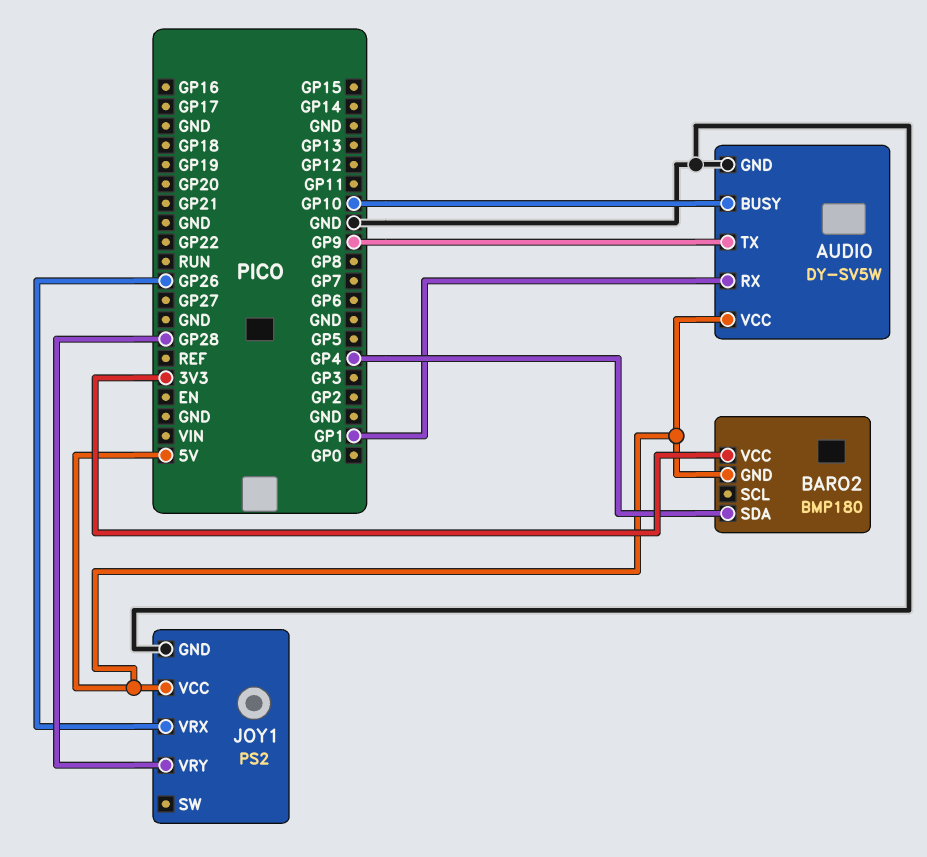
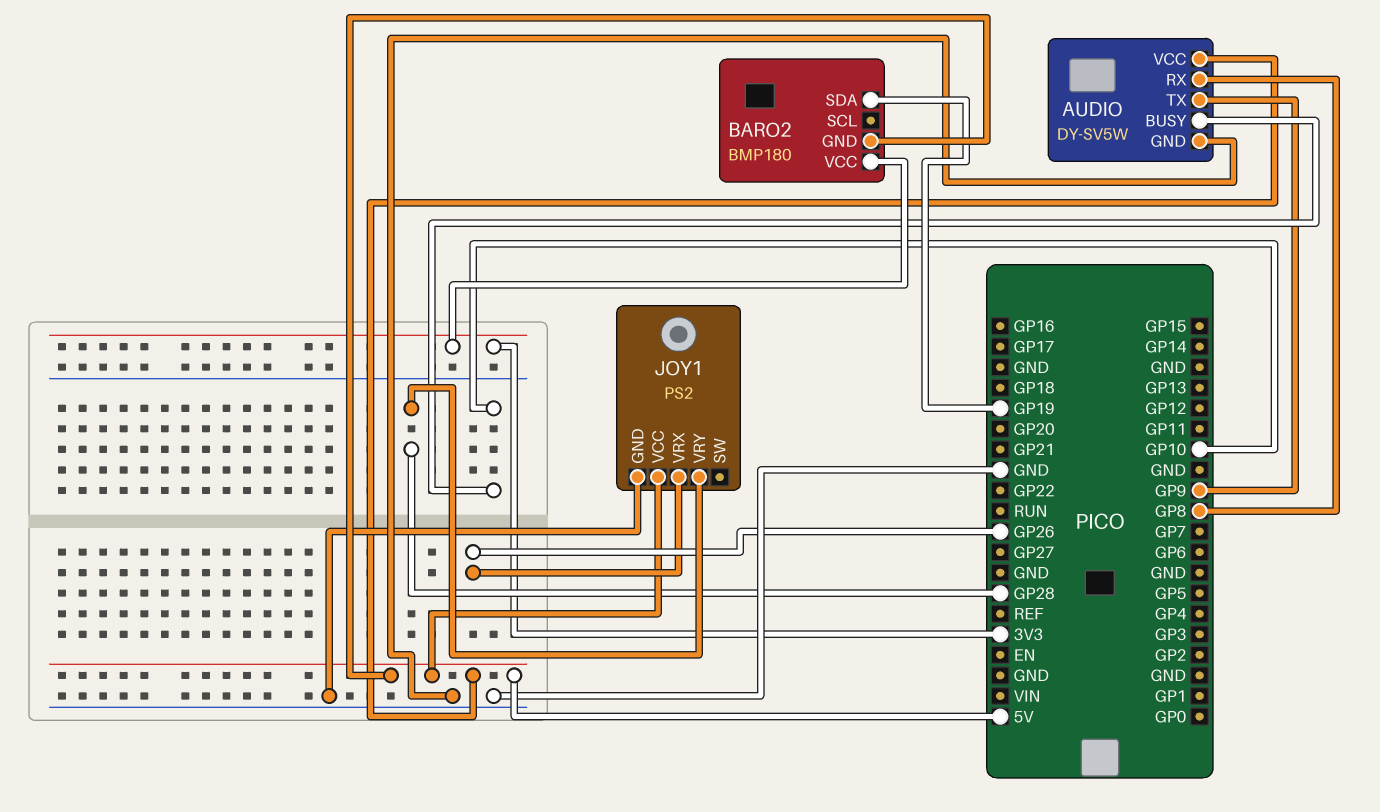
AUDIO pin RX: GP1 -> GP8
BARO2 pin SDA: GP4 -> GP19

